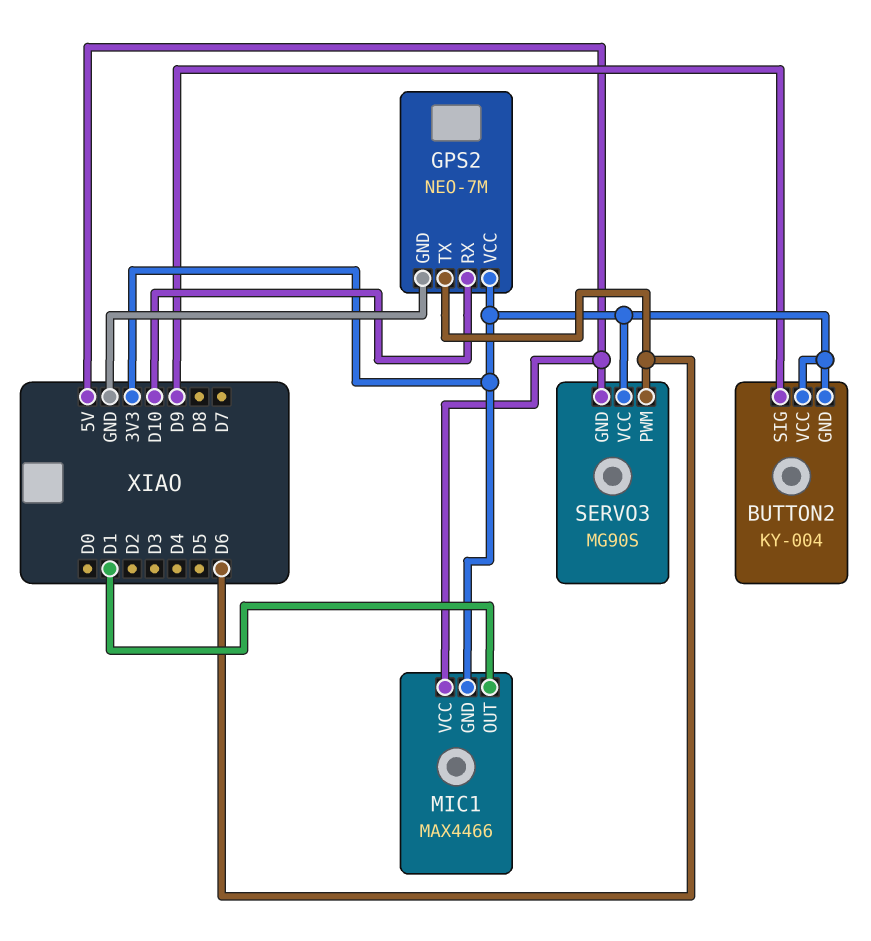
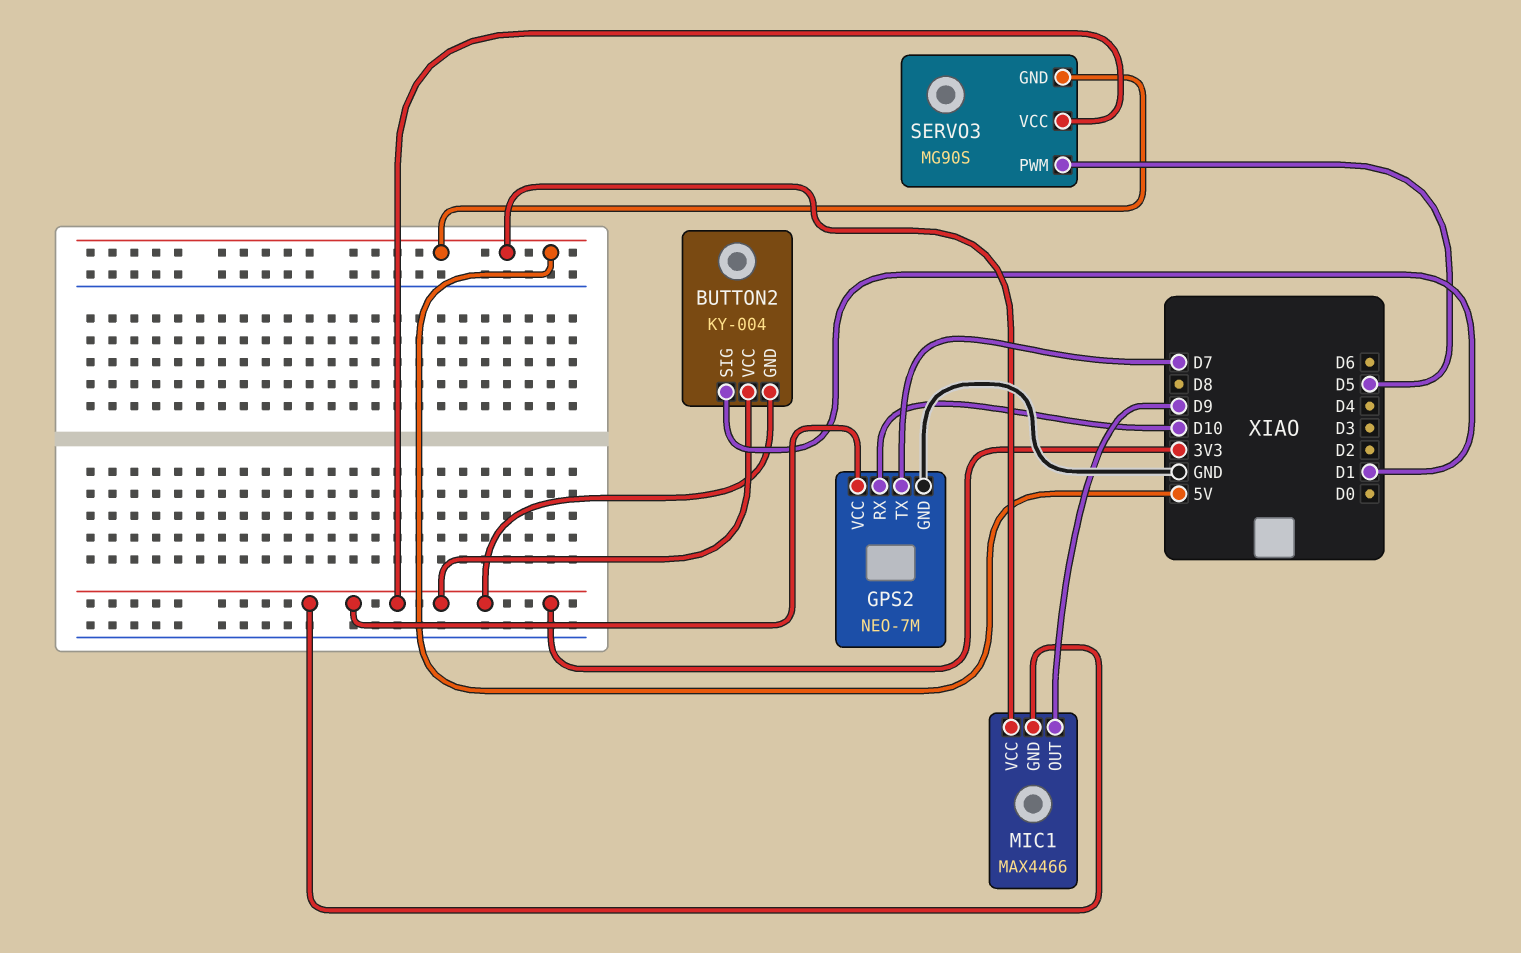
BUTTON2 pin SIG: D9 -> D1
GPS2 pin TX: D6 -> D7
MIC1 pin OUT: D1 -> D9
SERVO3 pin PWM: D6 -> D5

